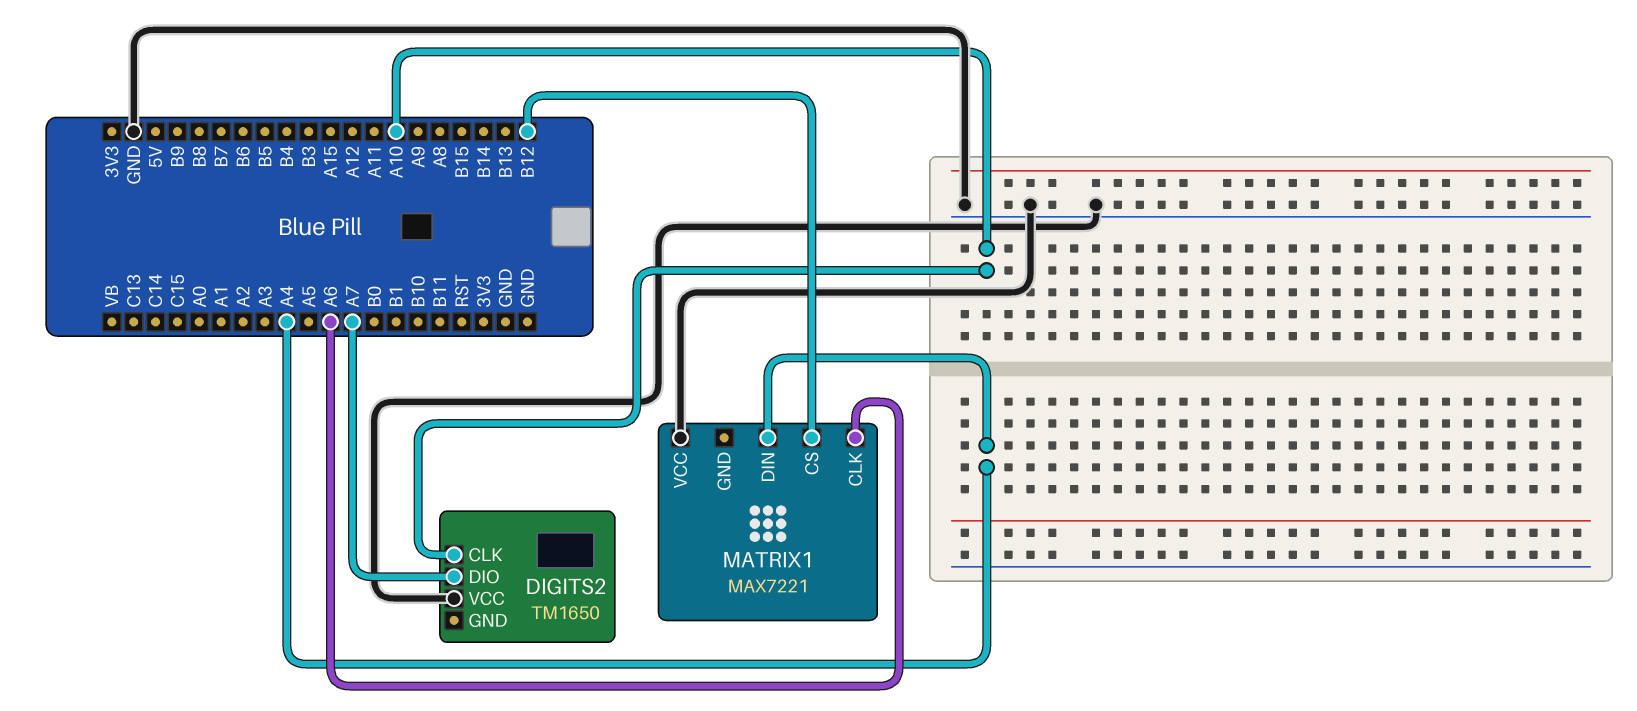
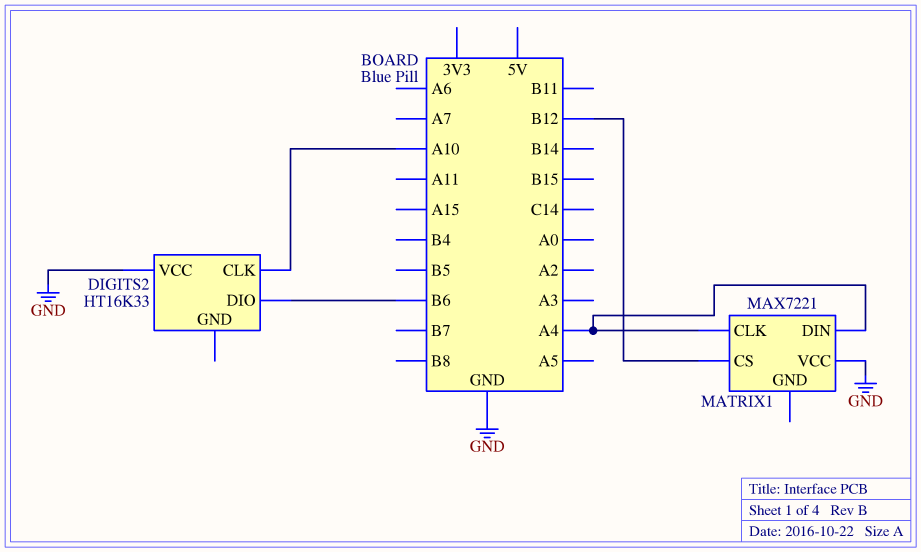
DIGITS2: TM1650 -> HT16K33
DIGITS2 pin DIO: A7 -> B6
MATRIX1 pin CLK: A6 -> A4

